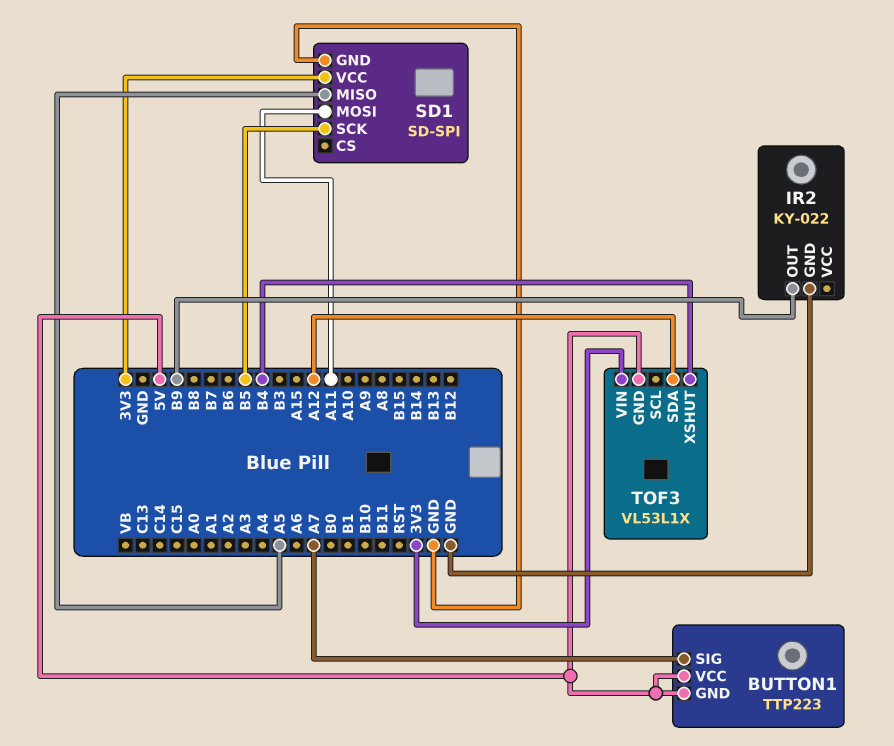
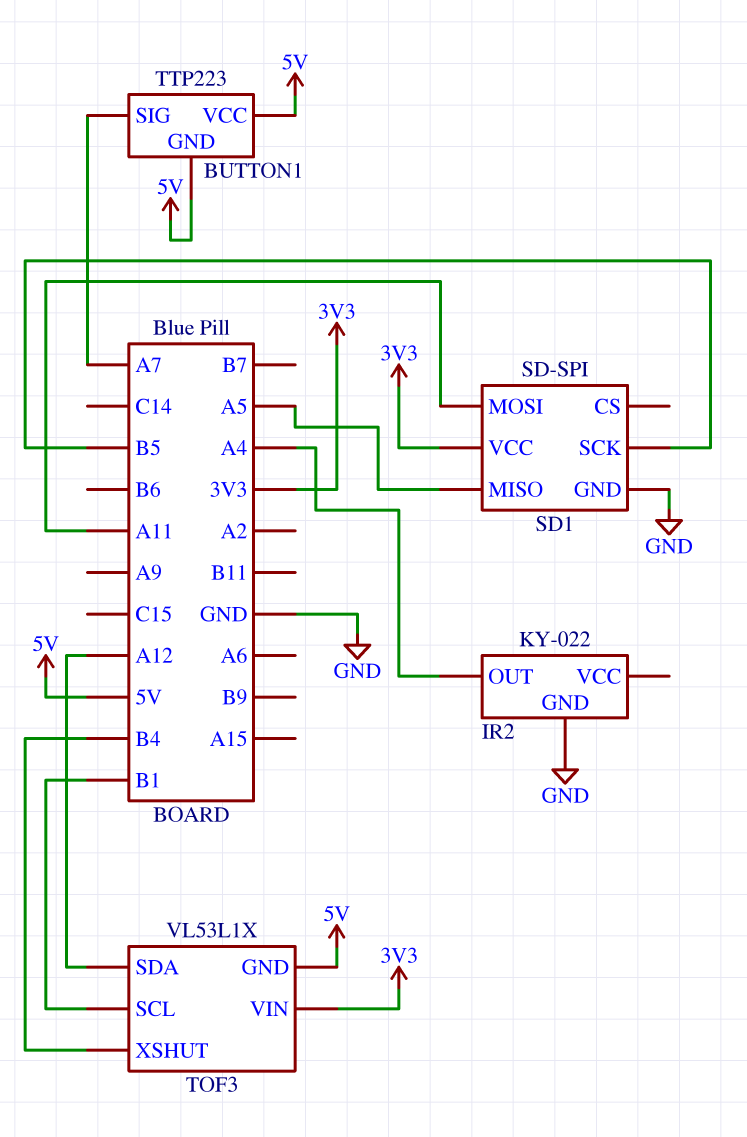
IR2 pin OUT: B9 -> A4
TOF3 pin SCL: none -> B1

